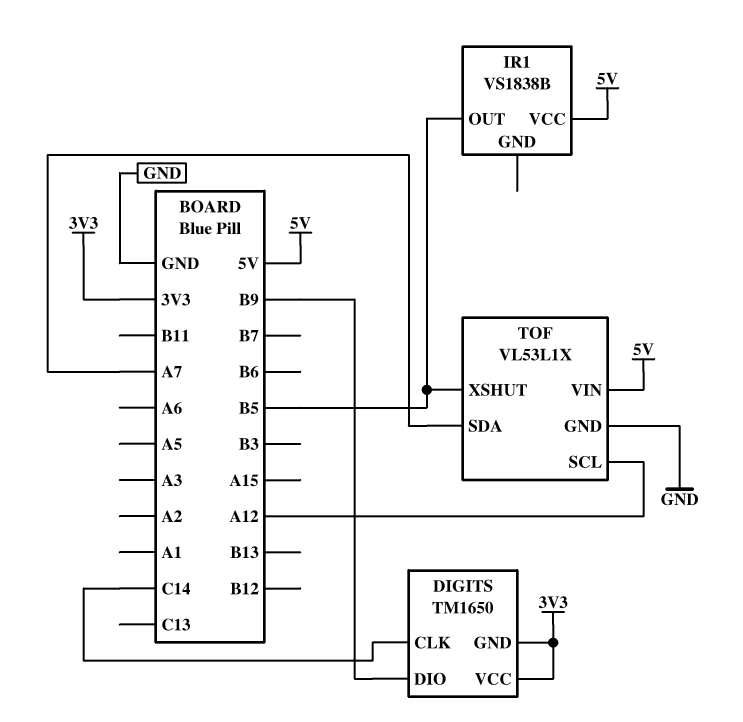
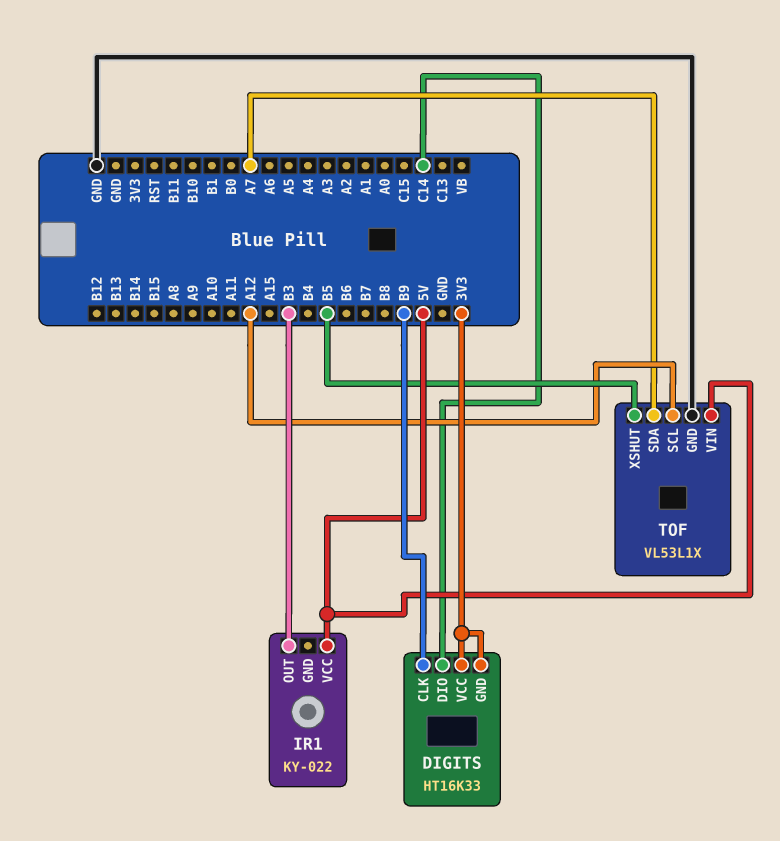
DIGITS: TM1650 -> HT16K33
DIGITS pin CLK: C14 -> B9
DIGITS pin DIO: B9 -> C14
IR1: VS1838B -> KY-022
IR1 pin OUT: B5 -> B3

